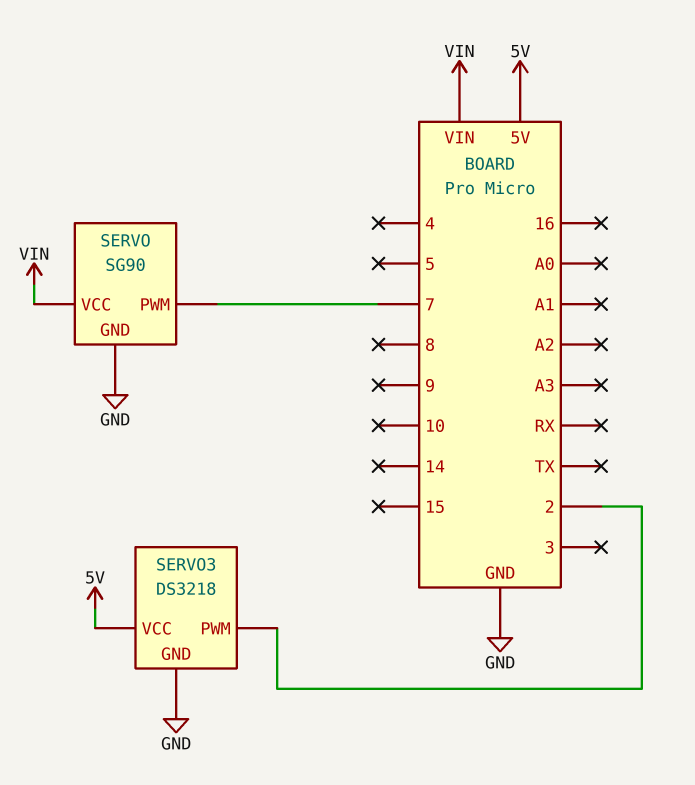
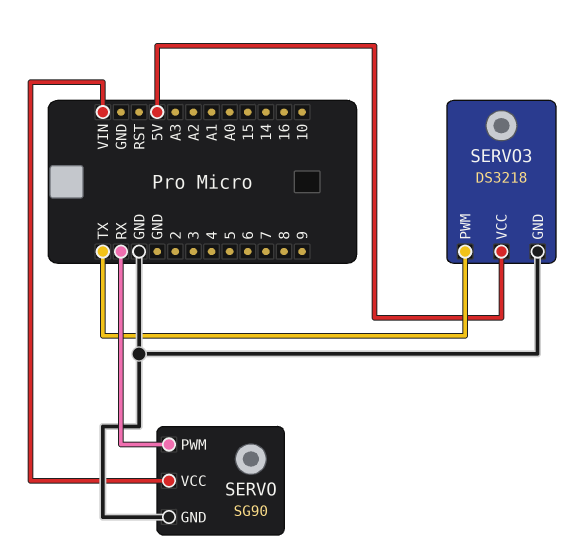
SERVO pin PWM: 7 -> RX
SERVO3 pin PWM: 2 -> TX

